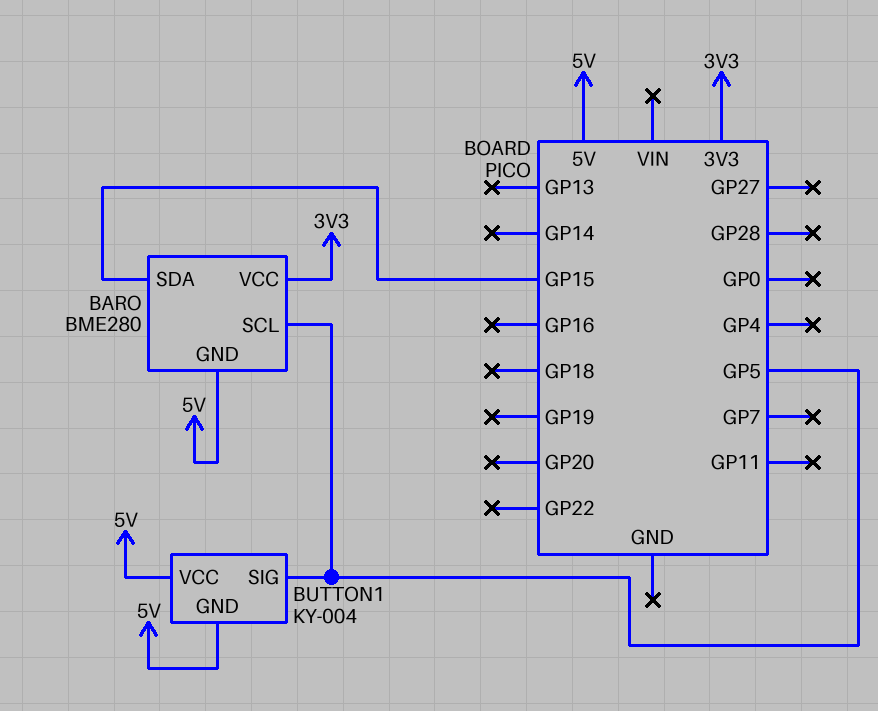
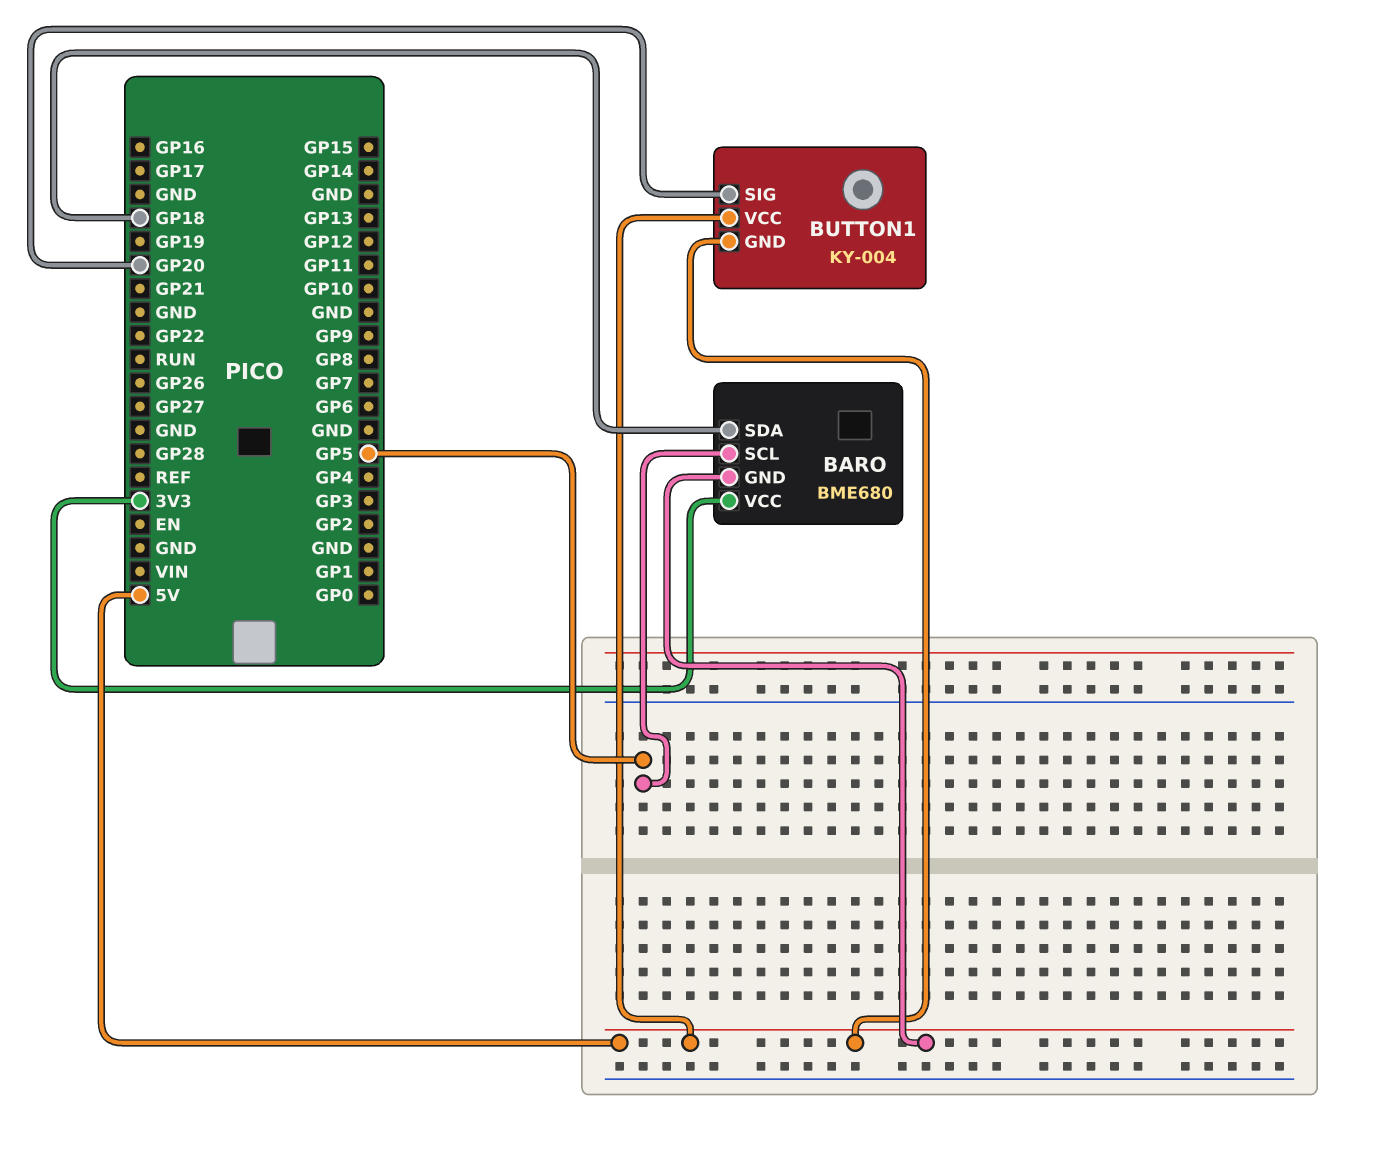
BARO: BME280 -> BME680
BARO pin SDA: GP15 -> GP18
BUTTON1 pin SIG: GP5 -> GP20

